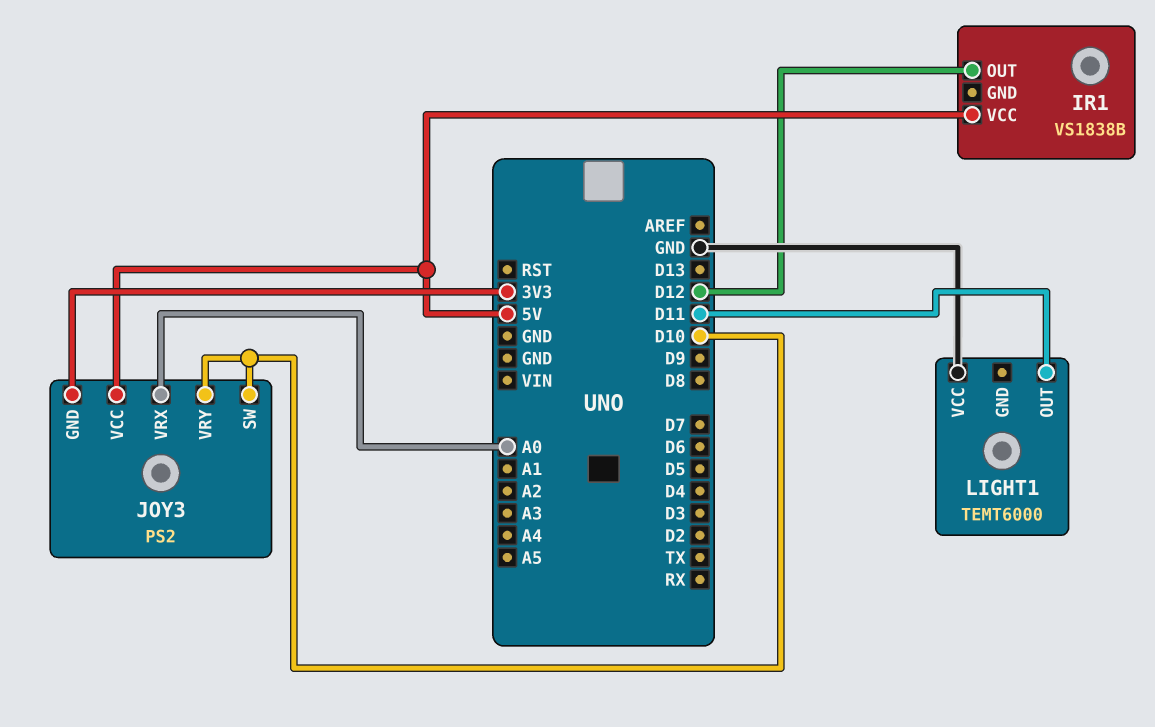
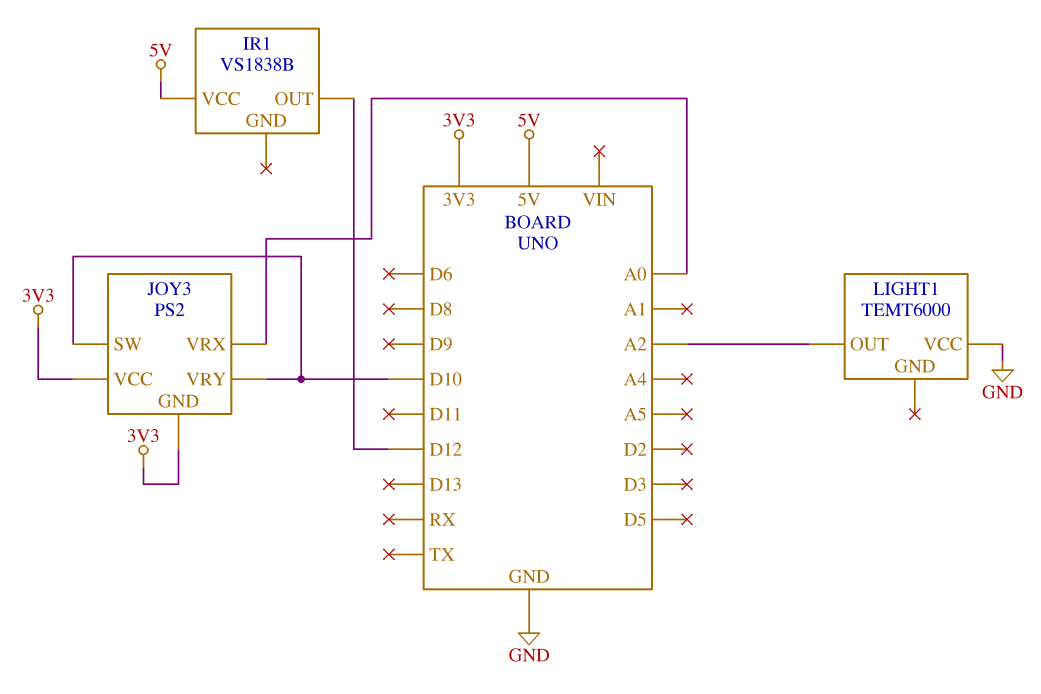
JOY3 pin VCC: 5V -> 3V3
LIGHT1 pin OUT: D11 -> A2

